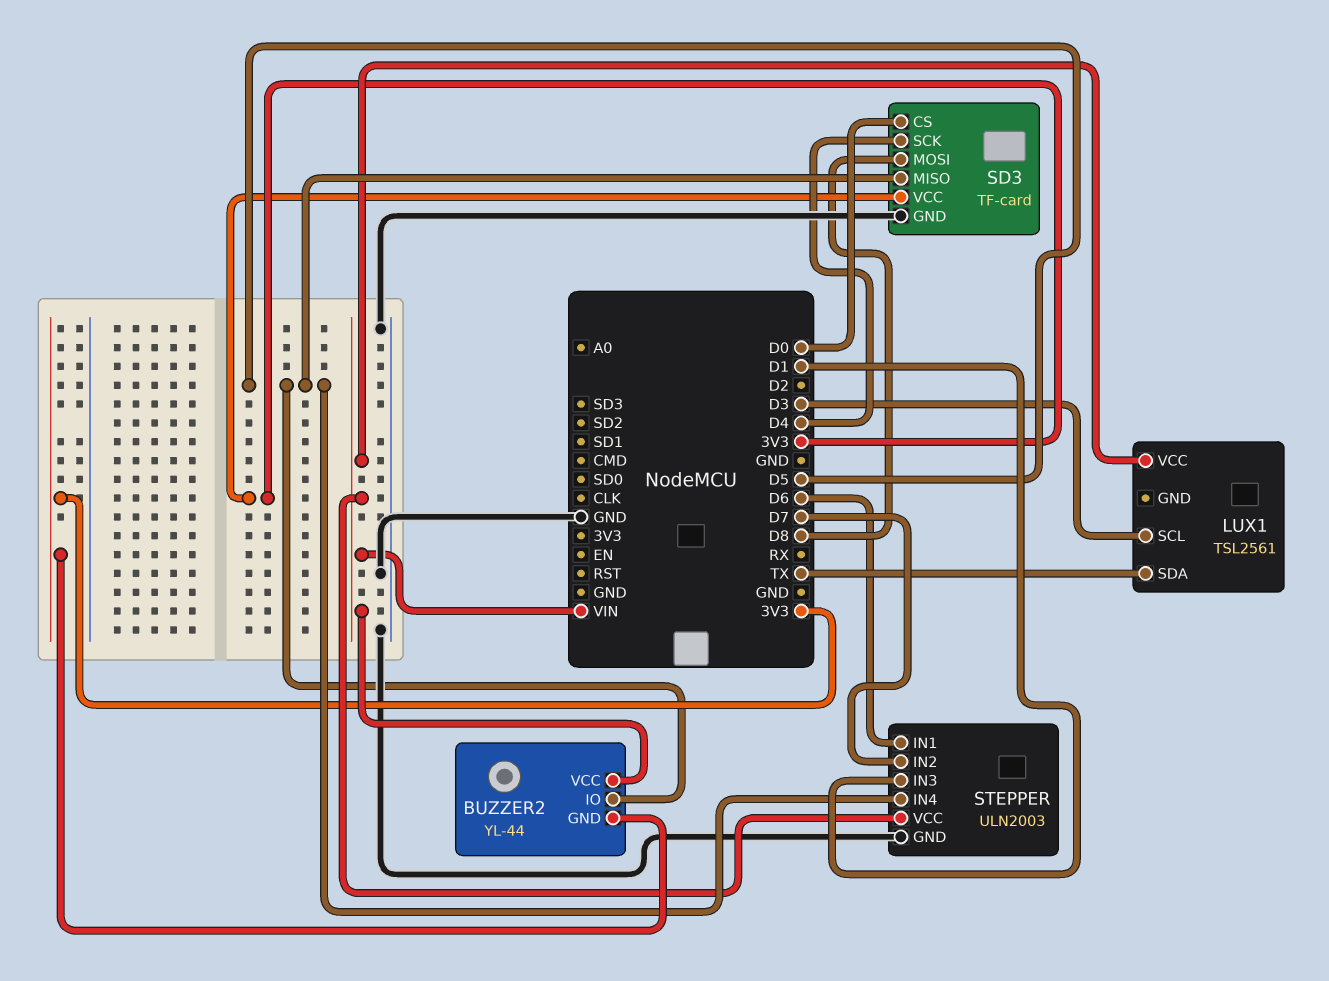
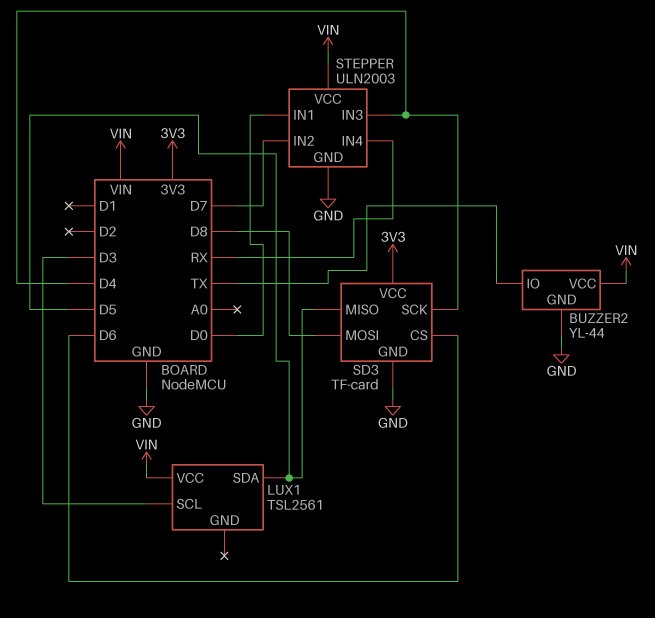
BUZZER2 pin GND: 3V3 -> GND
BUZZER2 pin IO: D5 -> TX
LUX1 pin SDA: TX -> D5
SD3 pin CS: D0 -> D6
STEPPER pin IN1: D6 -> D0
STEPPER pin IN3: D1 -> D4
STEPPER pin IN4: D5 -> RX

